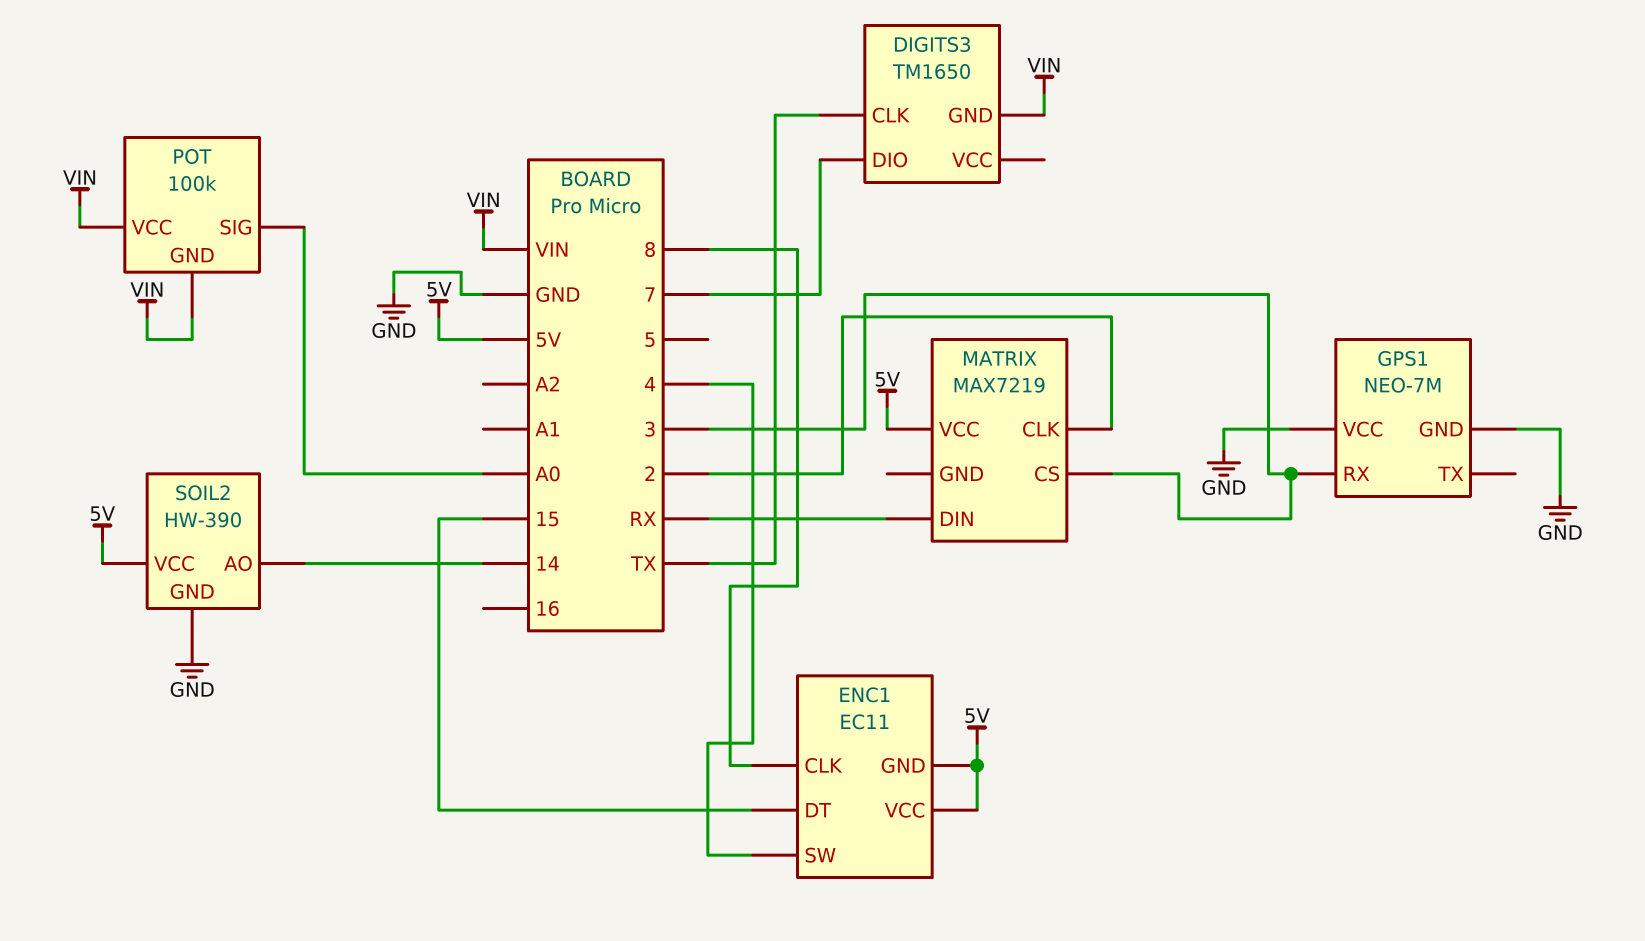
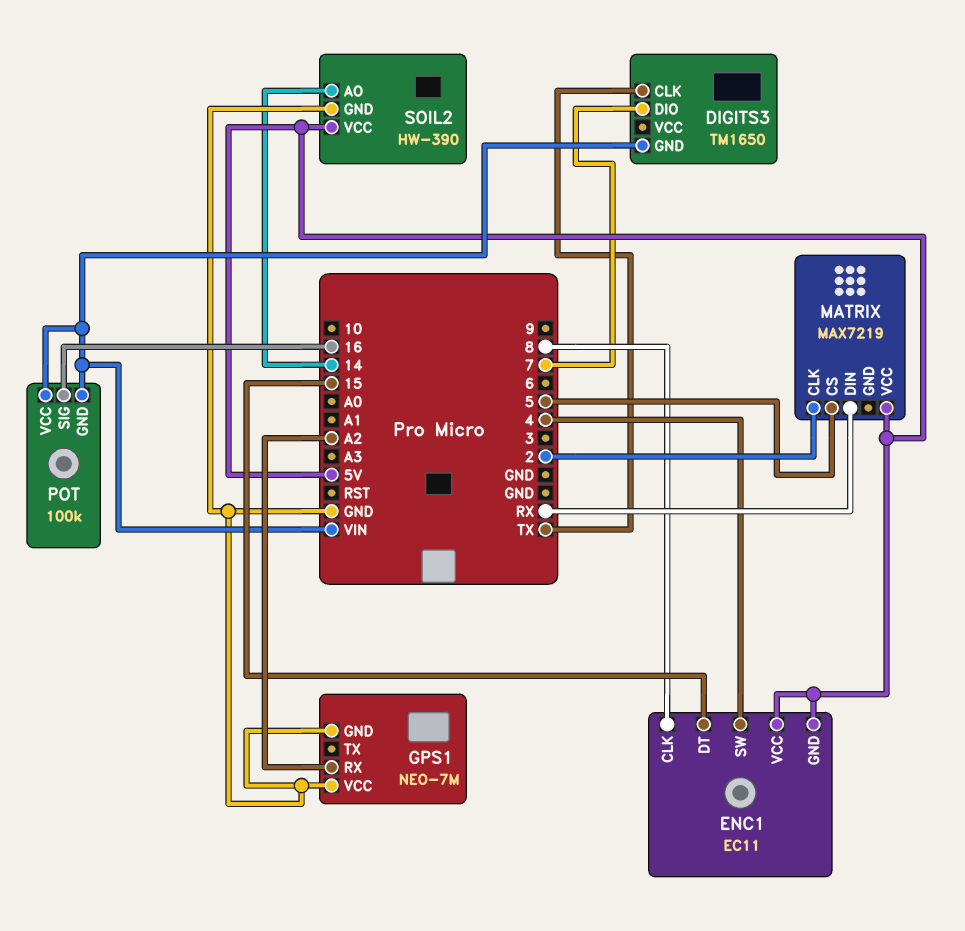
GPS1 pin RX: 3 -> A2
MATRIX pin CS: 3 -> 5
POT pin SIG: A0 -> 16

